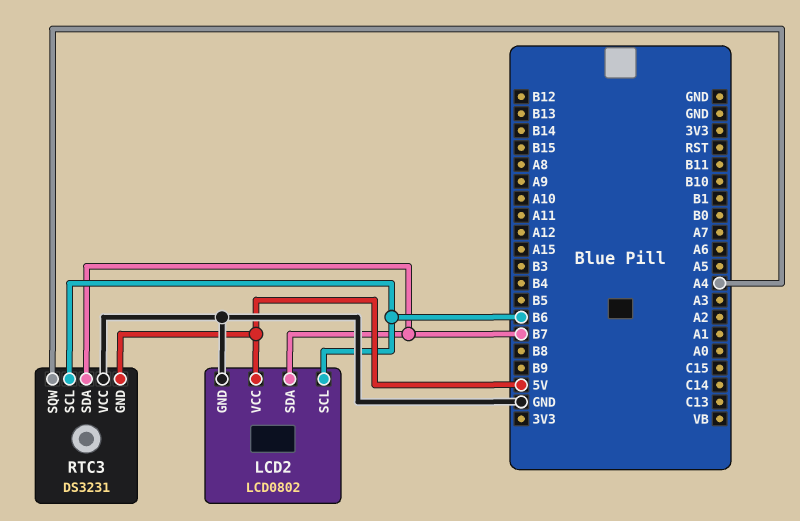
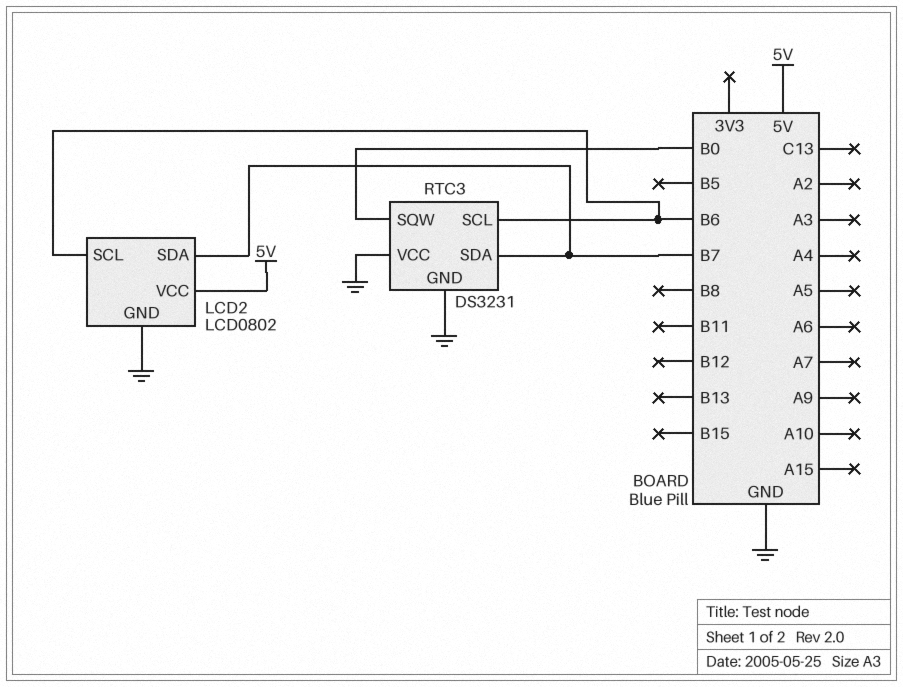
RTC3 pin GND: 5V -> GND
RTC3 pin SQW: A4 -> B0

